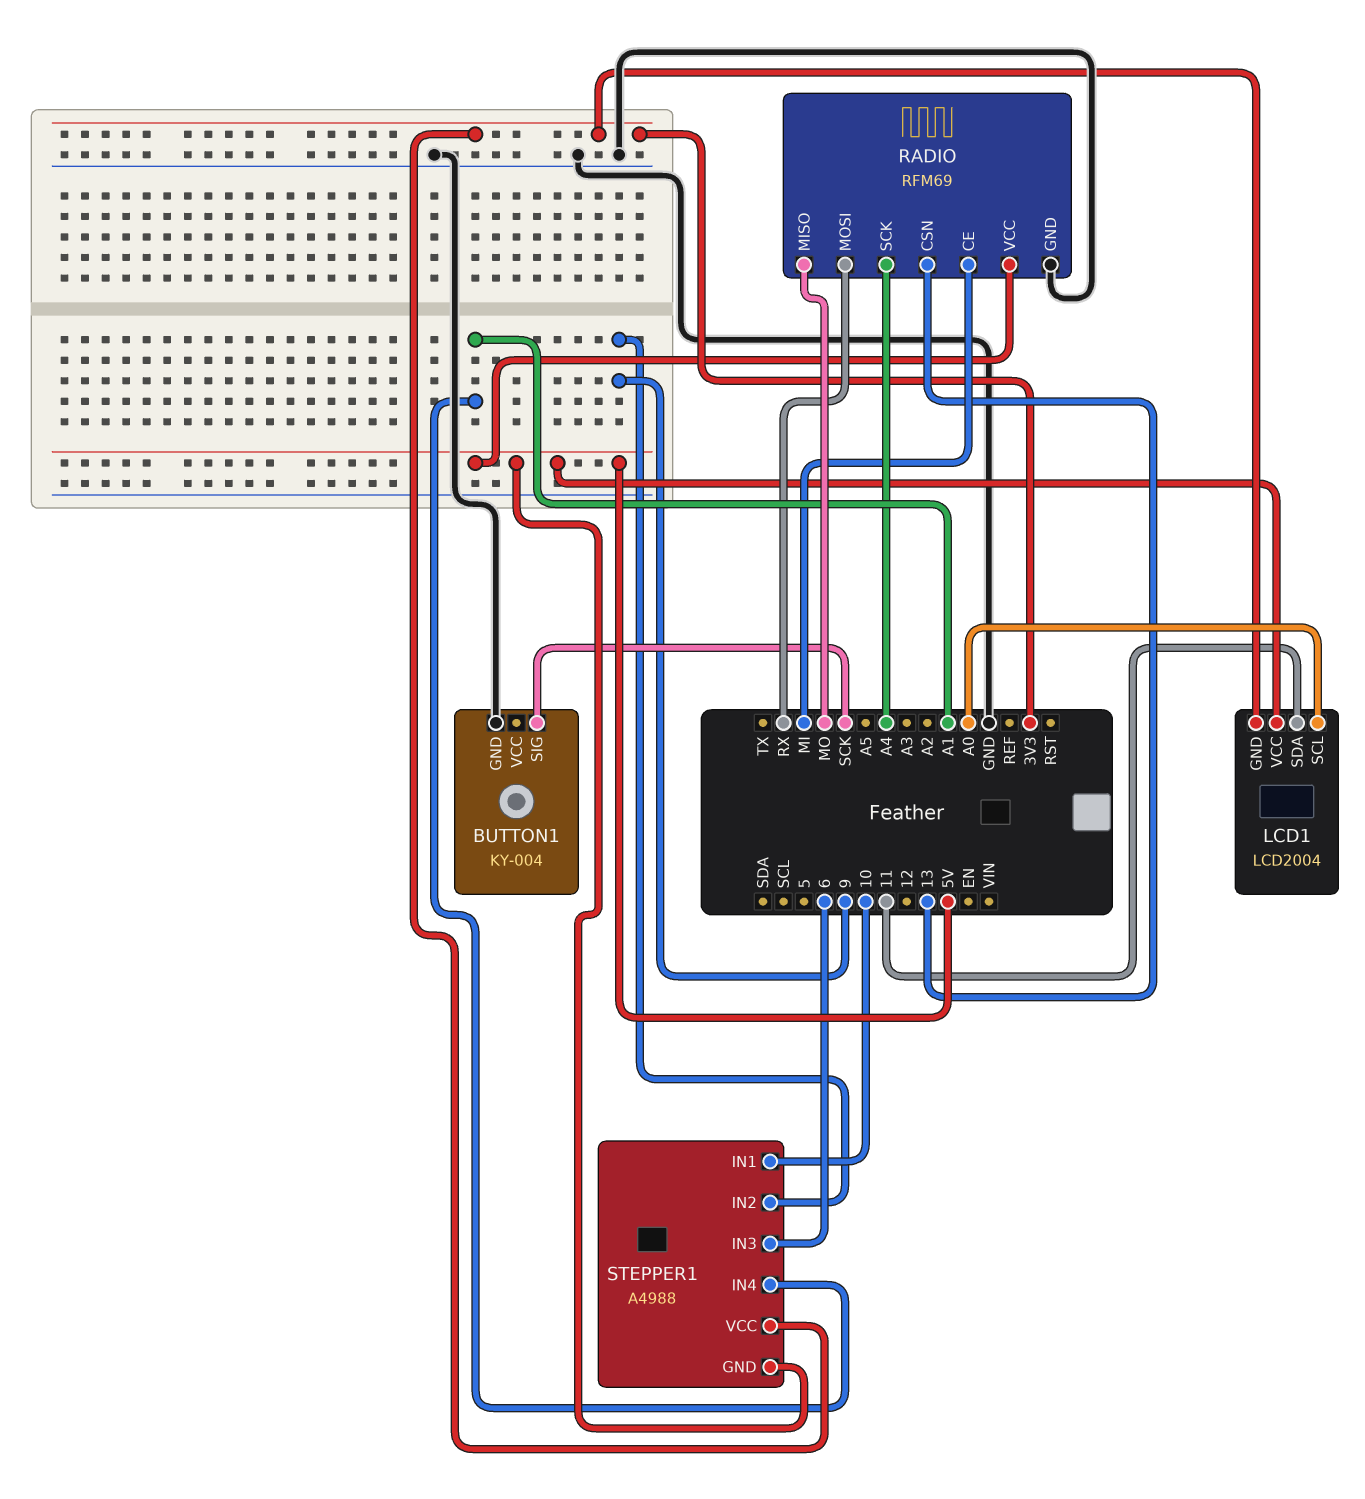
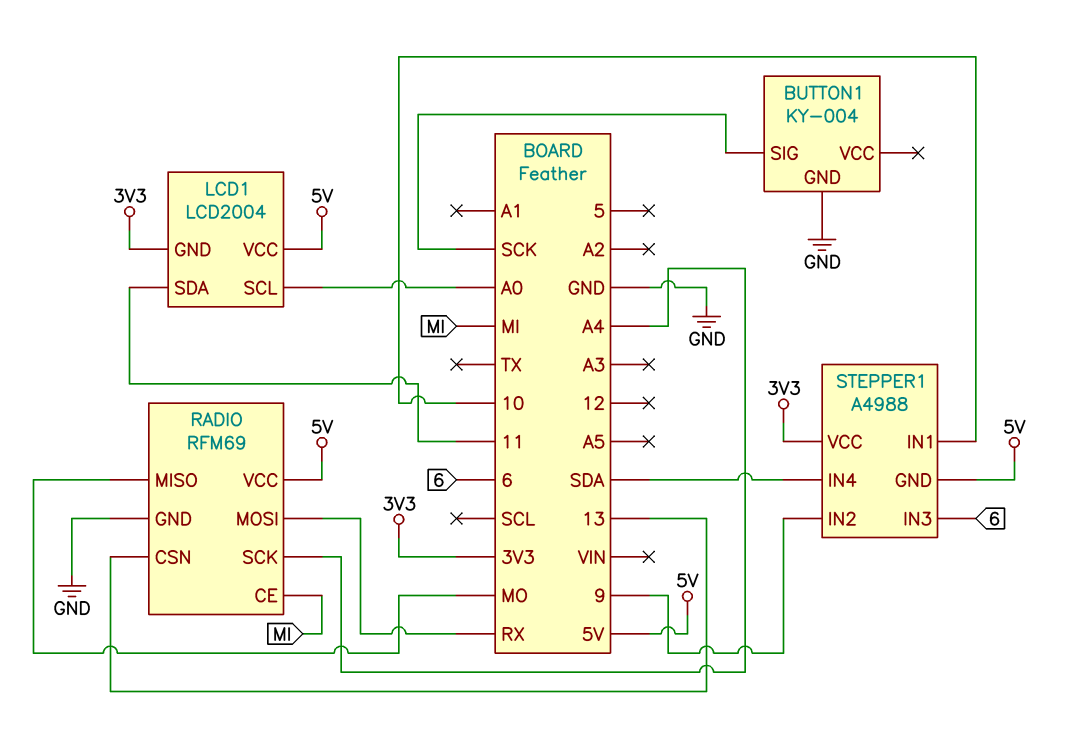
STEPPER1 pin IN4: A1 -> SDA

